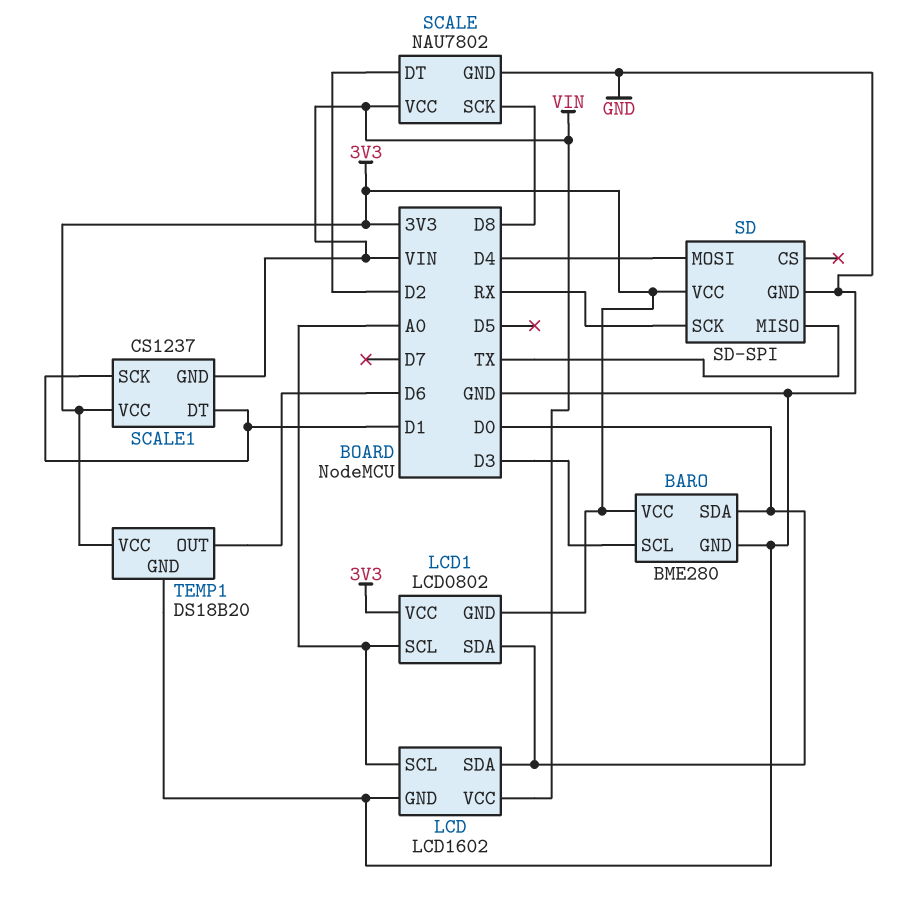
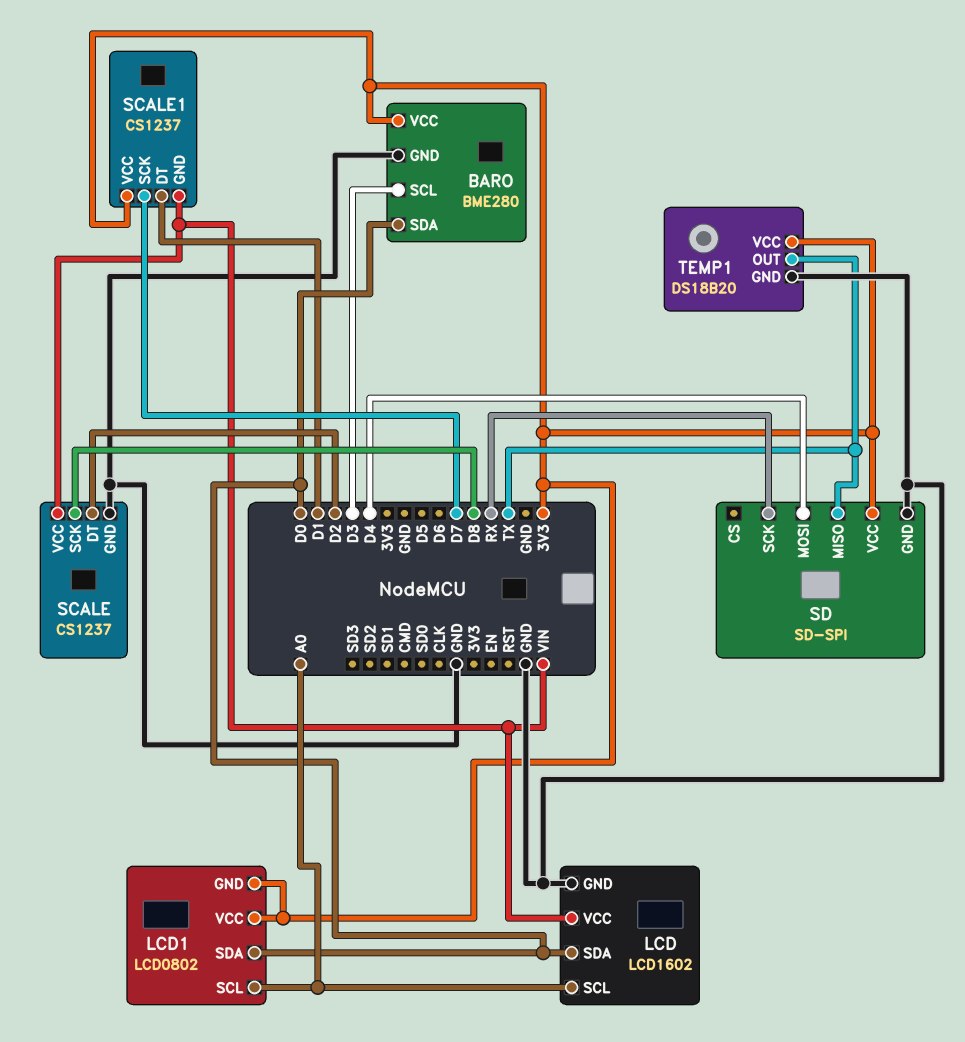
SCALE: NAU7802 -> CS1237
SCALE1 pin SCK: D1 -> D7
TEMP1 pin OUT: D6 -> TX

